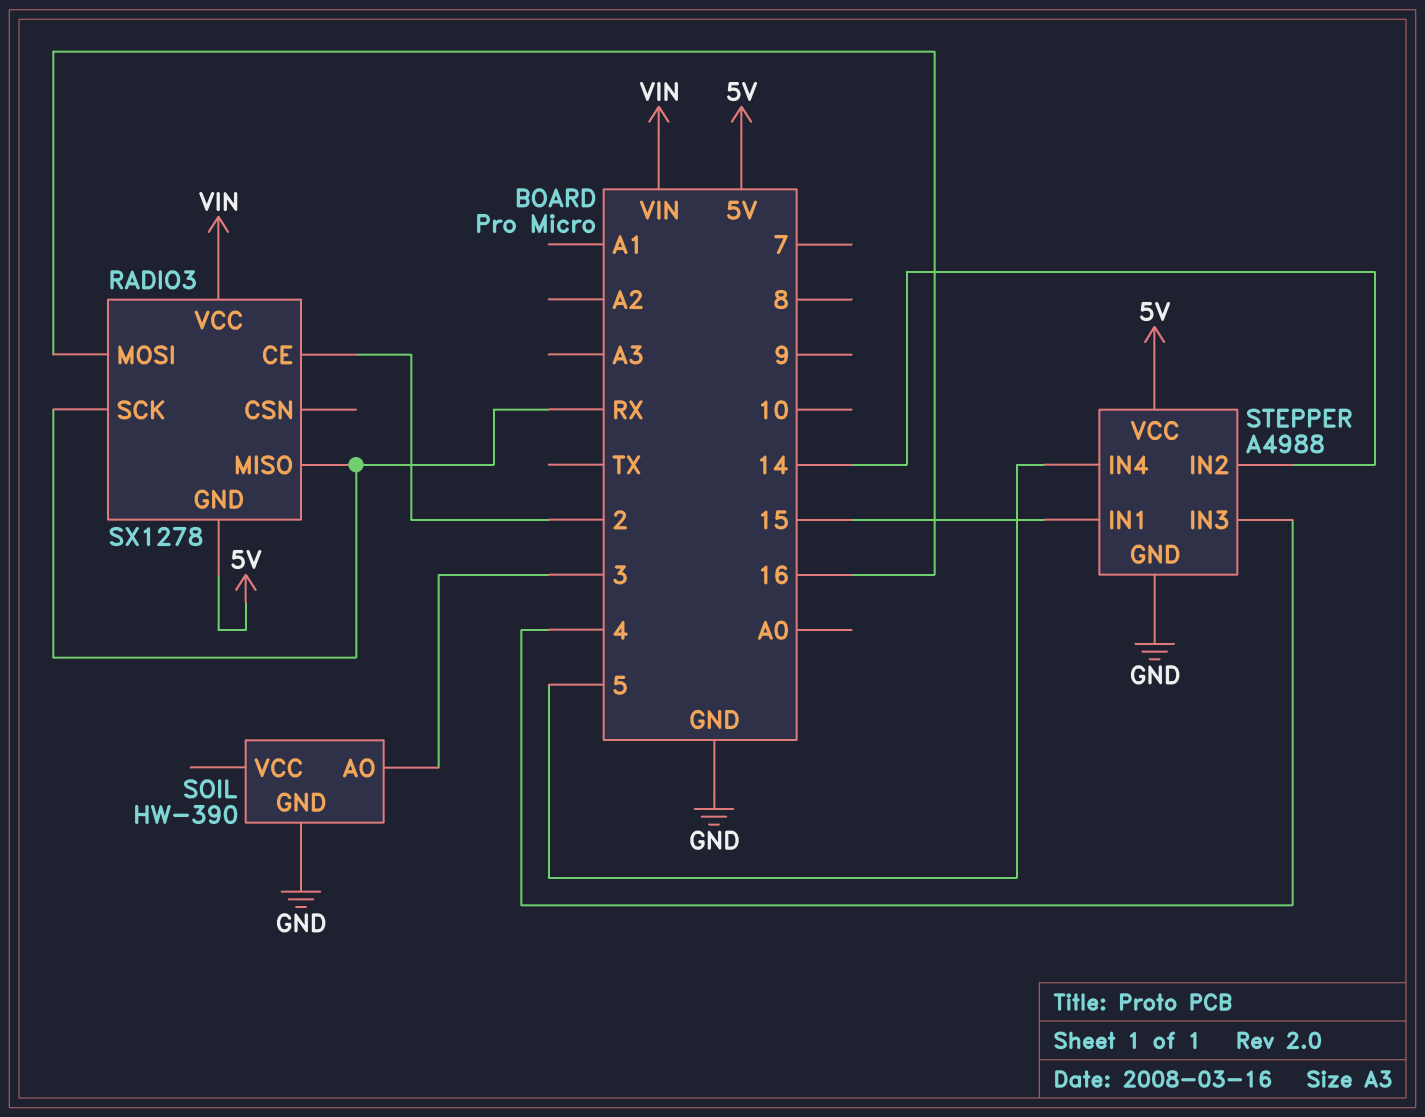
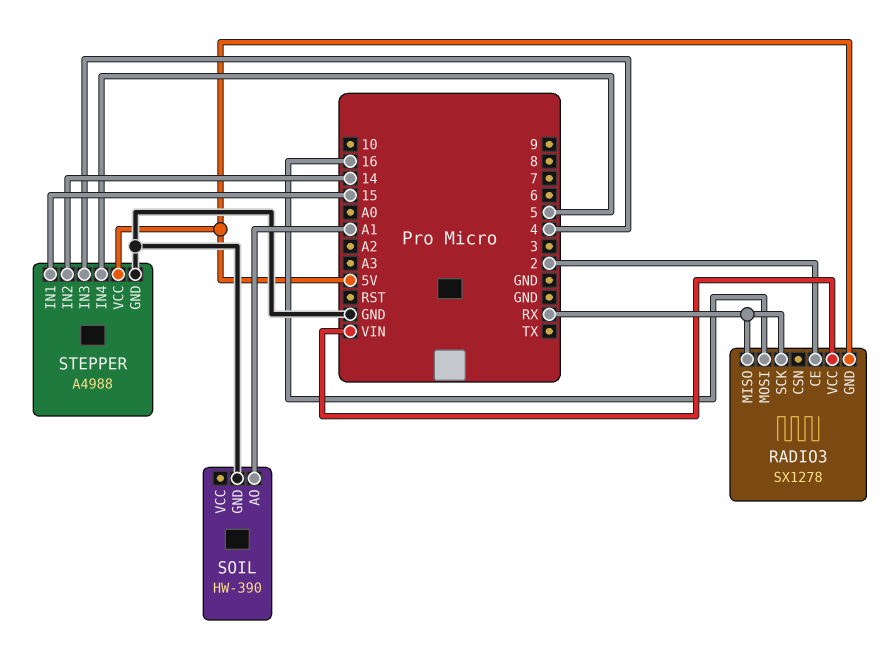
SOIL pin AO: 3 -> A1

